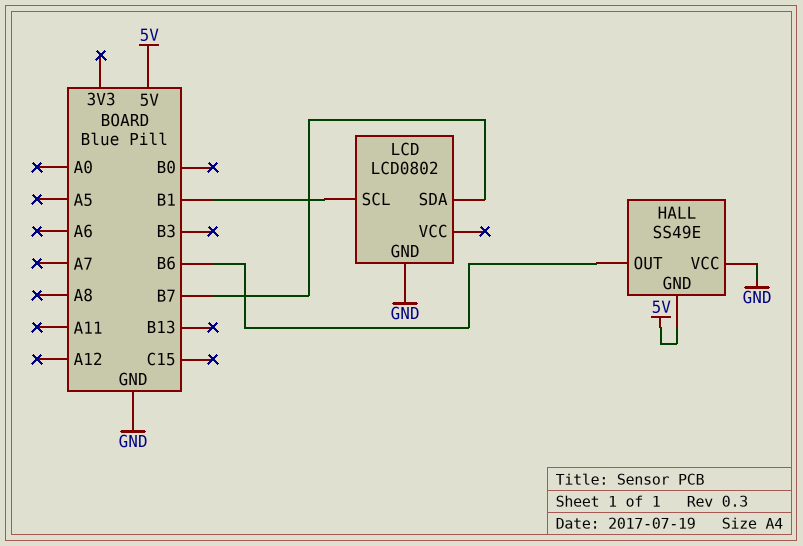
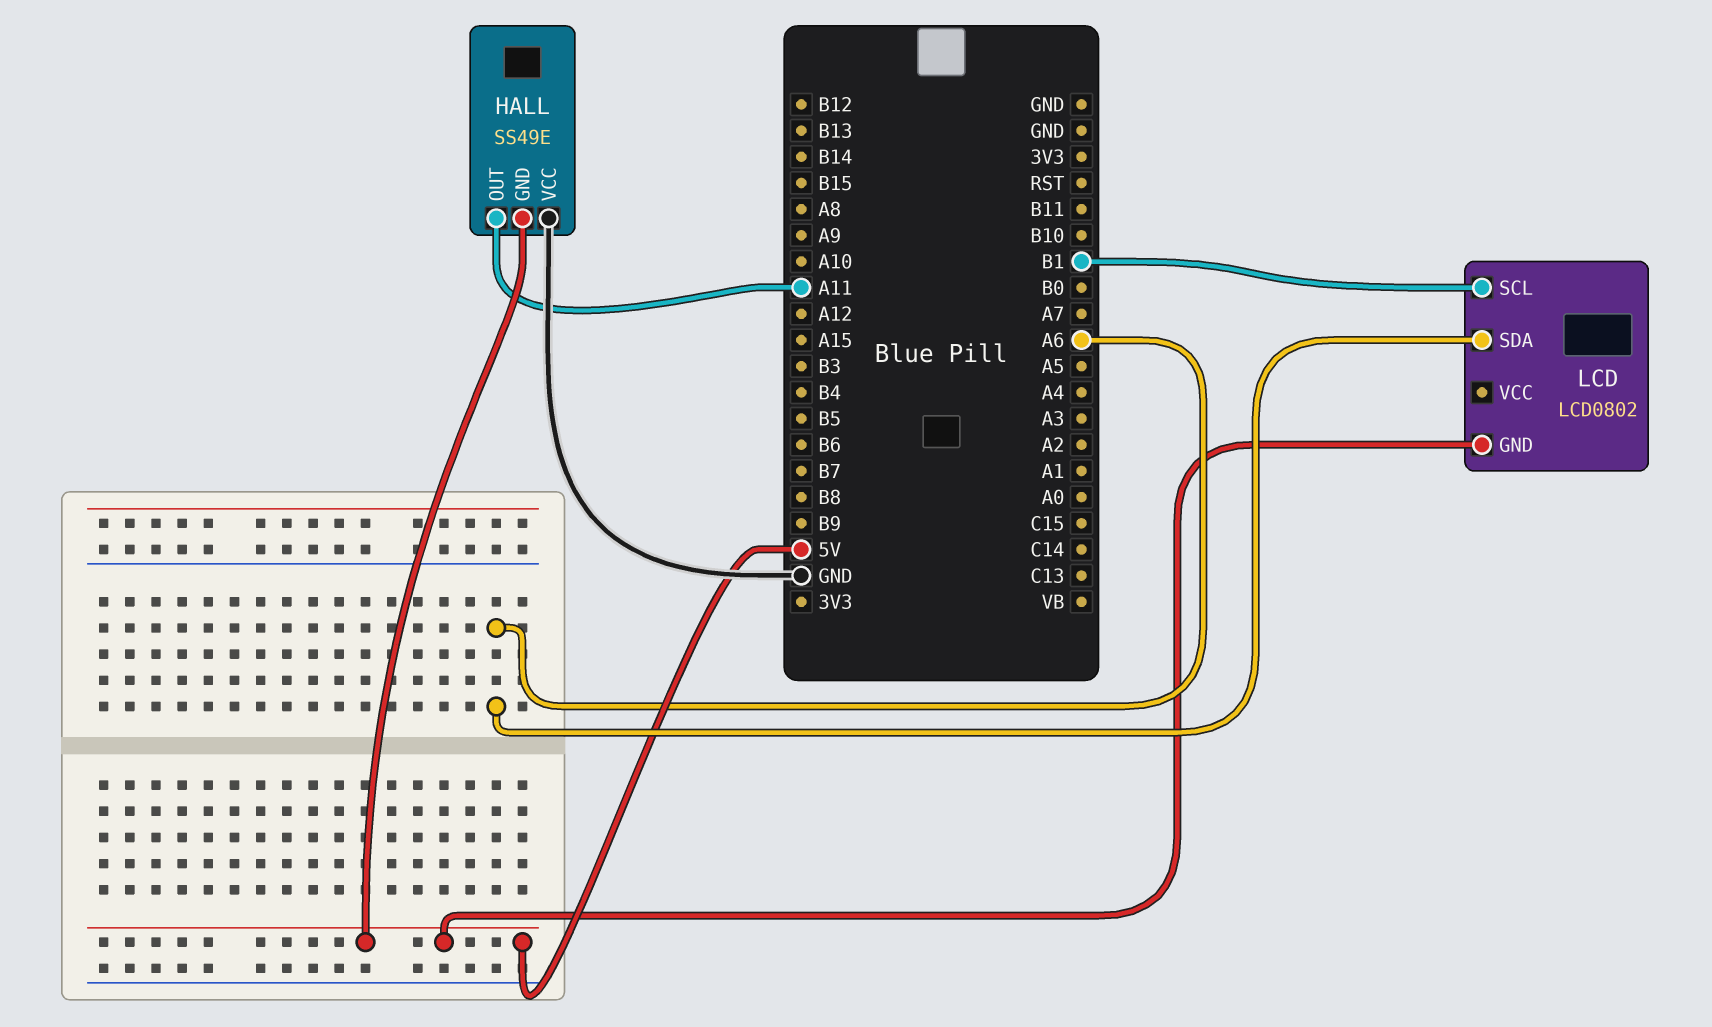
HALL pin OUT: B6 -> A11
LCD pin GND: GND -> 5V
LCD pin SDA: B7 -> A6

